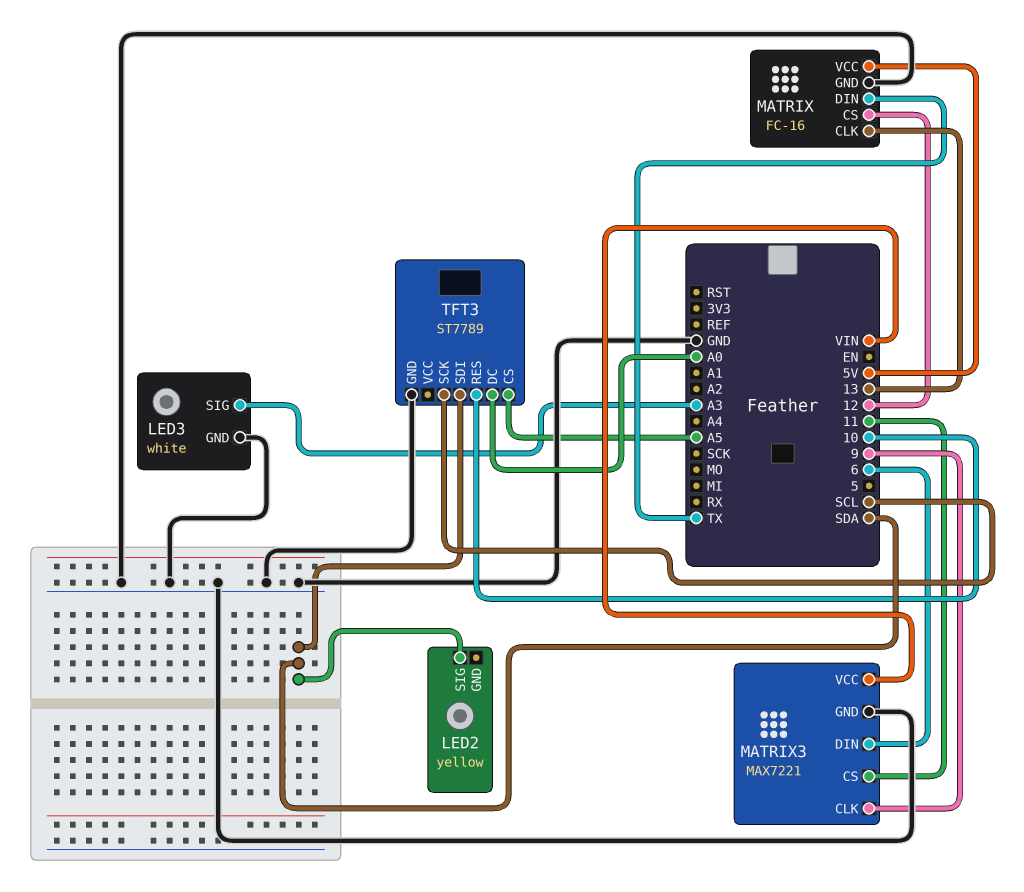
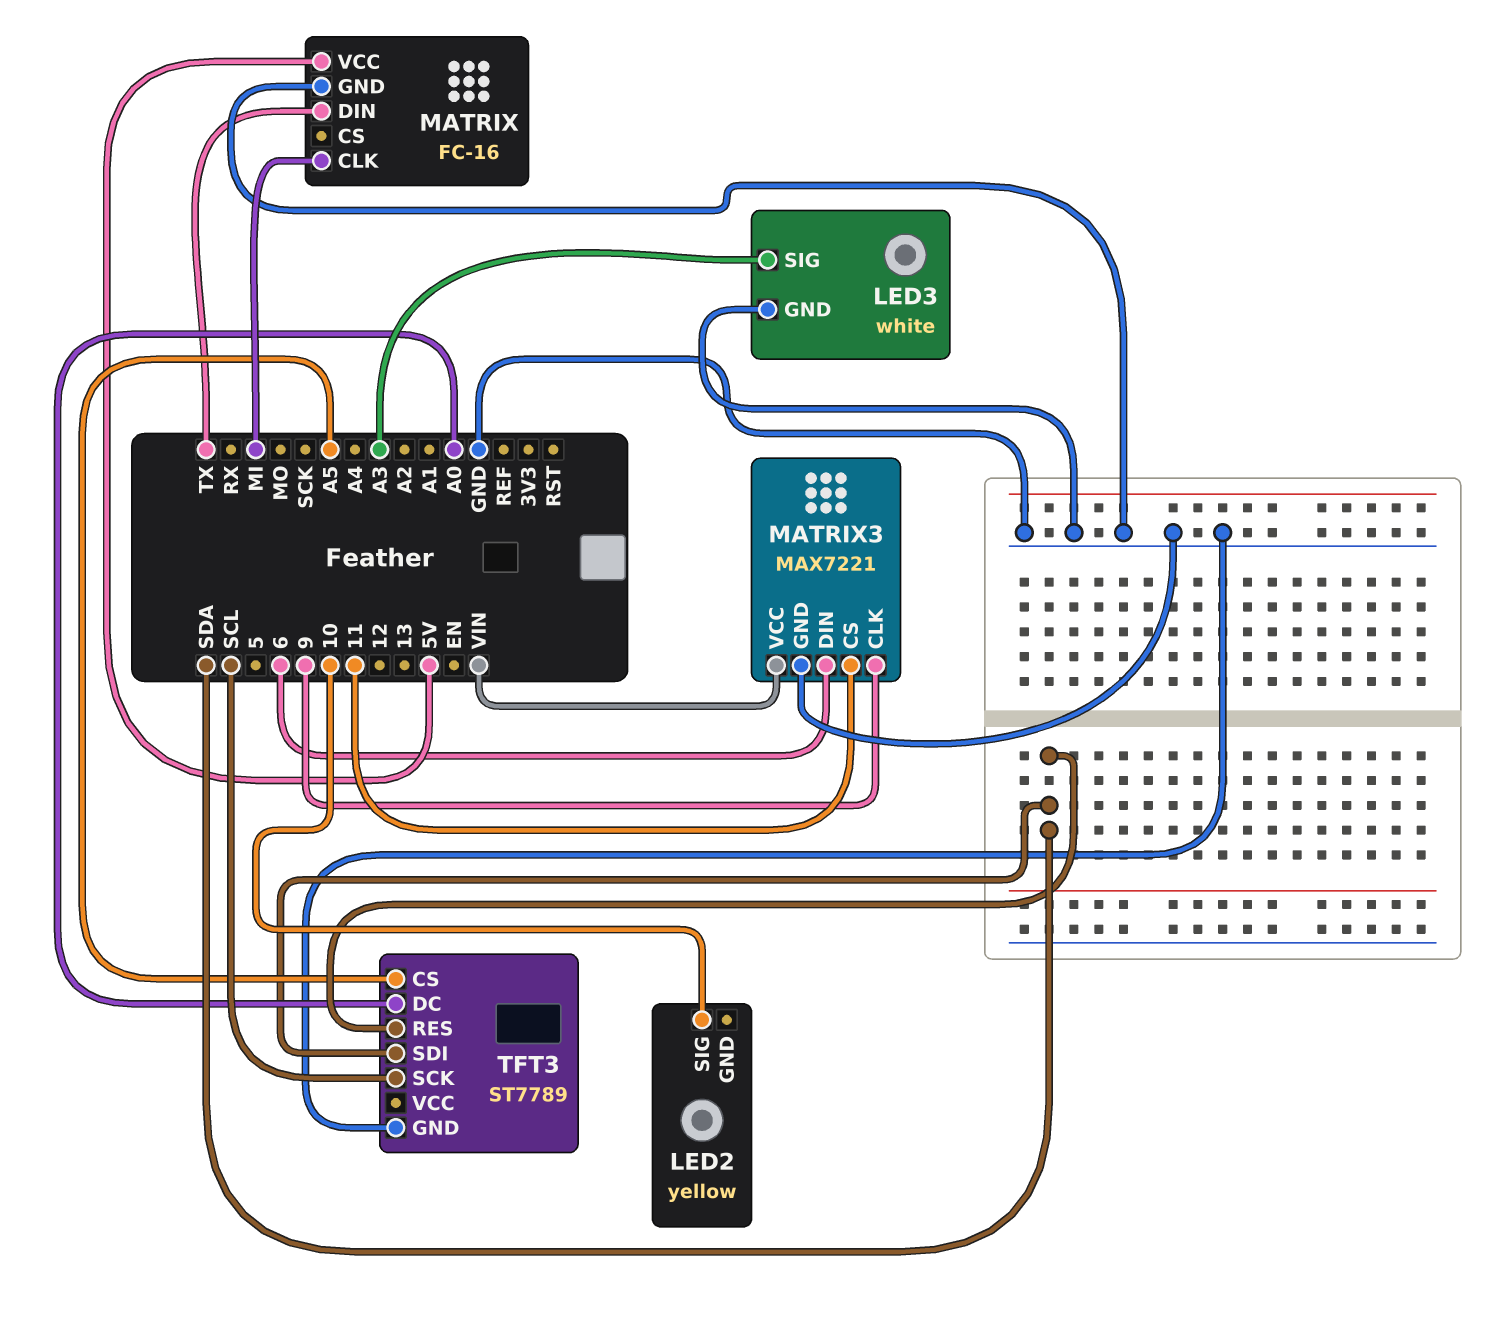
LED2 pin SIG: SDA -> 10
MATRIX pin CLK: 13 -> MI
MATRIX pin CS: 12 -> none
TFT3 pin RES: 10 -> SDA

